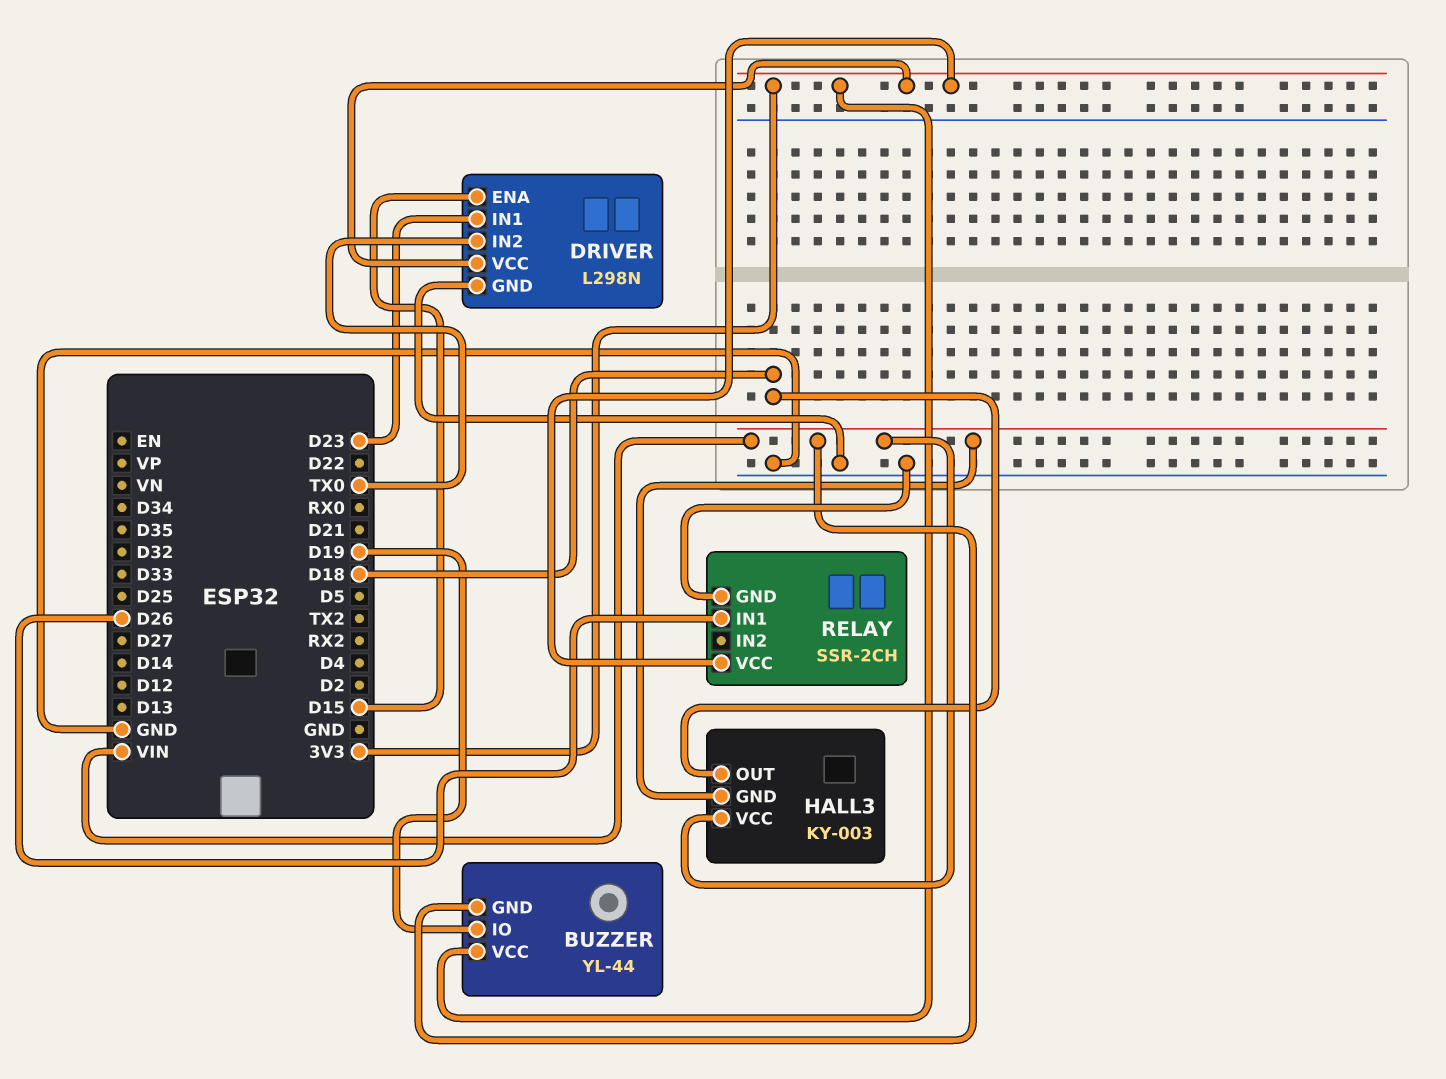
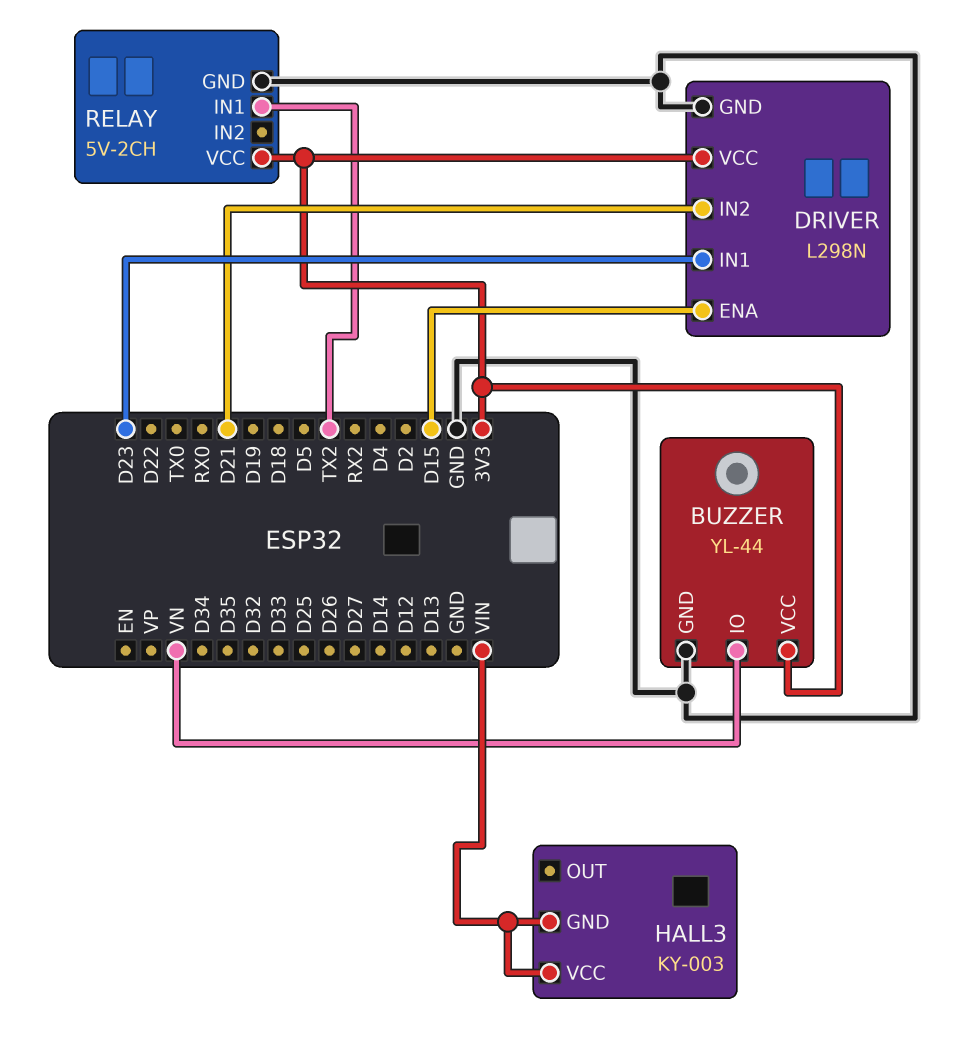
BUZZER pin GND: VIN -> GND
BUZZER pin IO: D19 -> VN
DRIVER pin IN2: TX0 -> D21
HALL3 pin OUT: D18 -> none
RELAY: SSR-2CH -> 5V-2CH
RELAY pin IN1: D26 -> TX2

